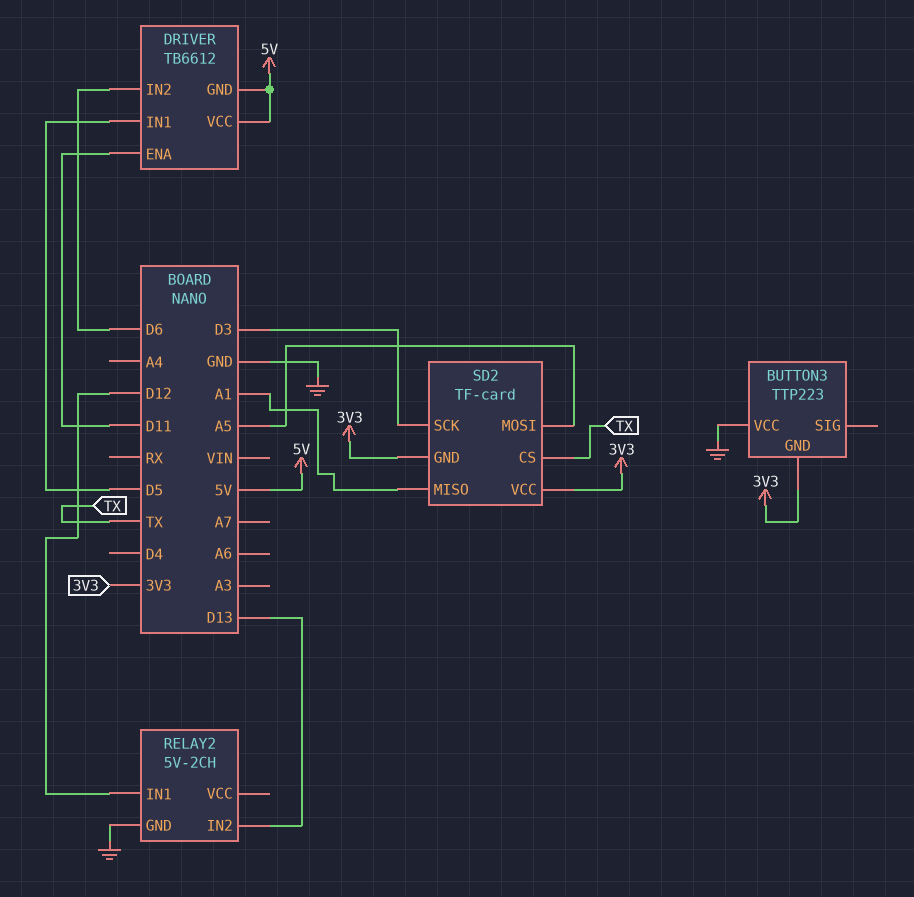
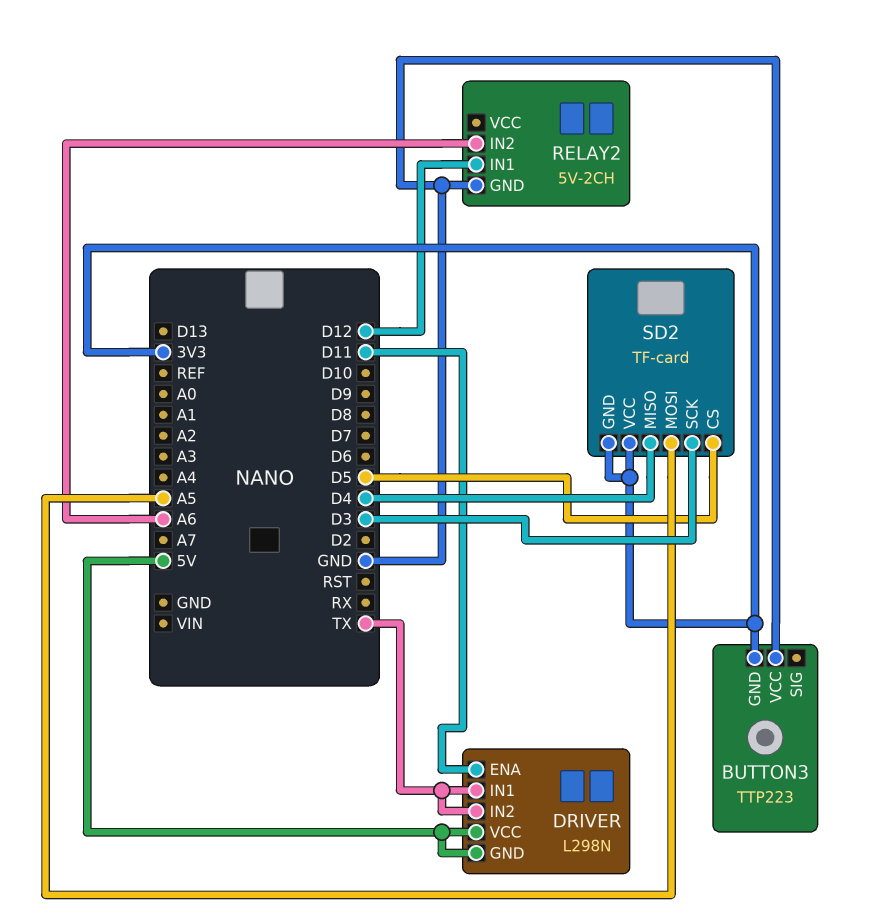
DRIVER: TB6612 -> L298N
DRIVER pin IN1: D5 -> TX
DRIVER pin IN2: D6 -> TX
RELAY2 pin IN2: D13 -> A6
SD2 pin CS: TX -> D5
SD2 pin MISO: A1 -> D4

